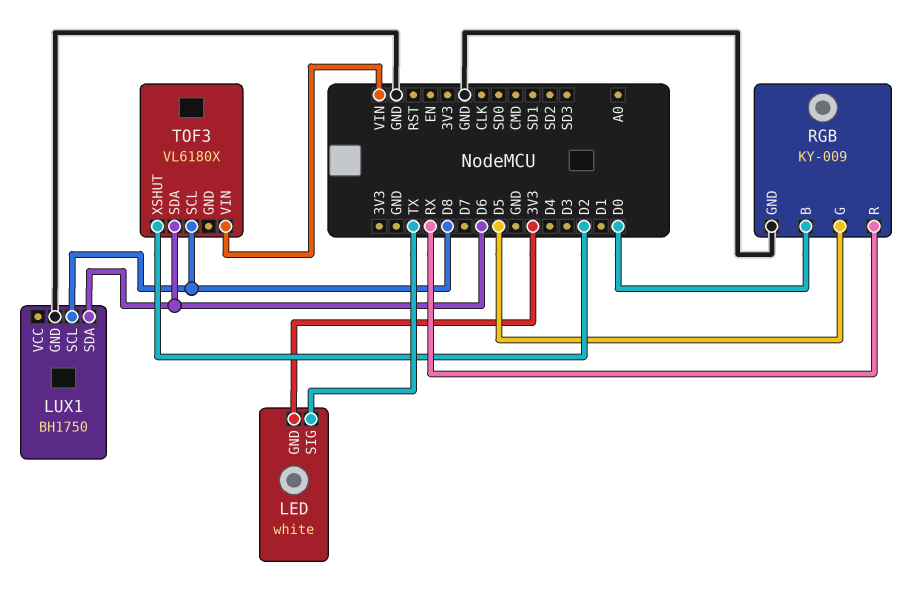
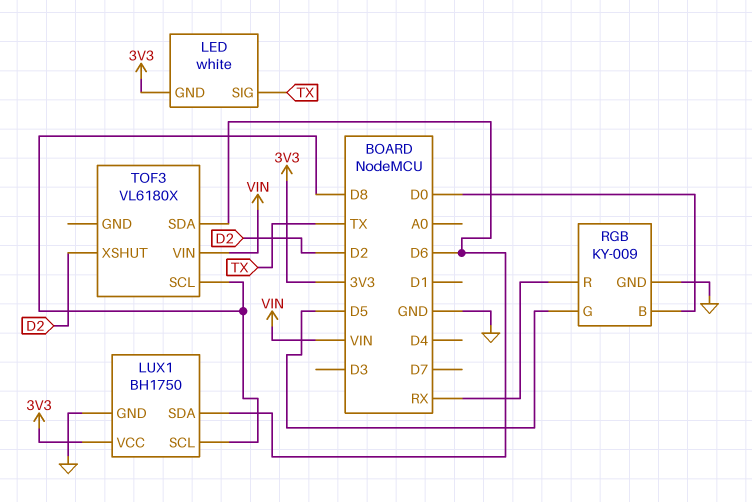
LUX1 pin VCC: none -> 3V3

